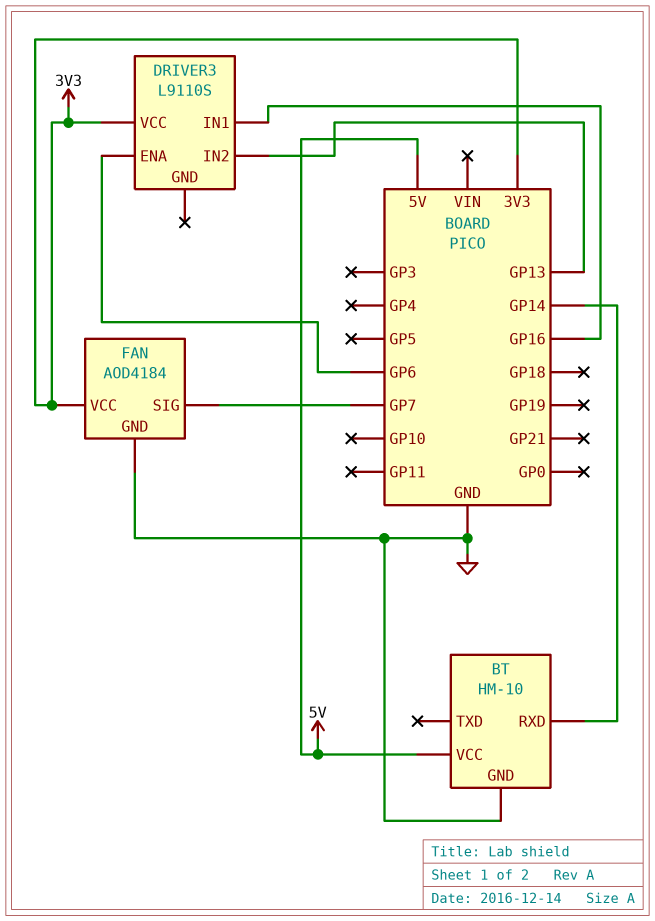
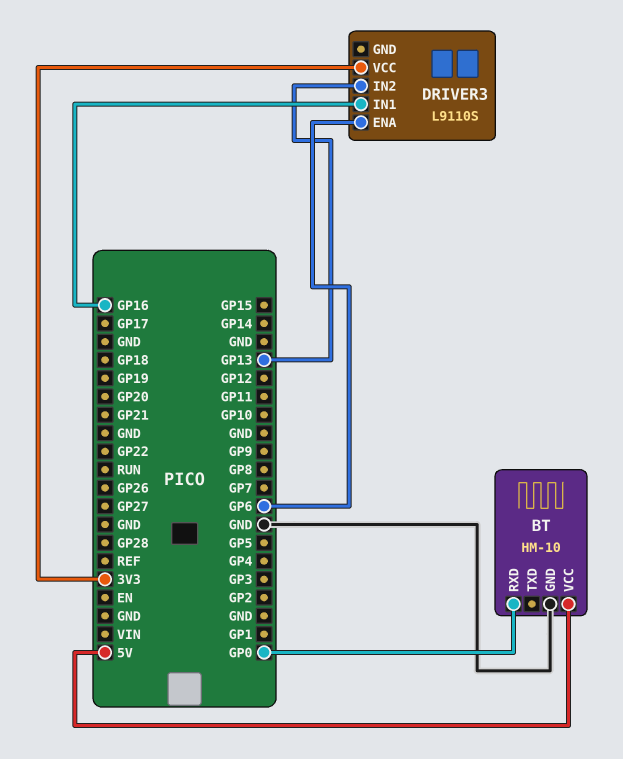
BT pin RXD: GP14 -> GP0
FAN: AOD4184 -> none
FAN pin GND: GND -> none
FAN pin SIG: GP7 -> none
FAN pin VCC: 3V3 -> none

